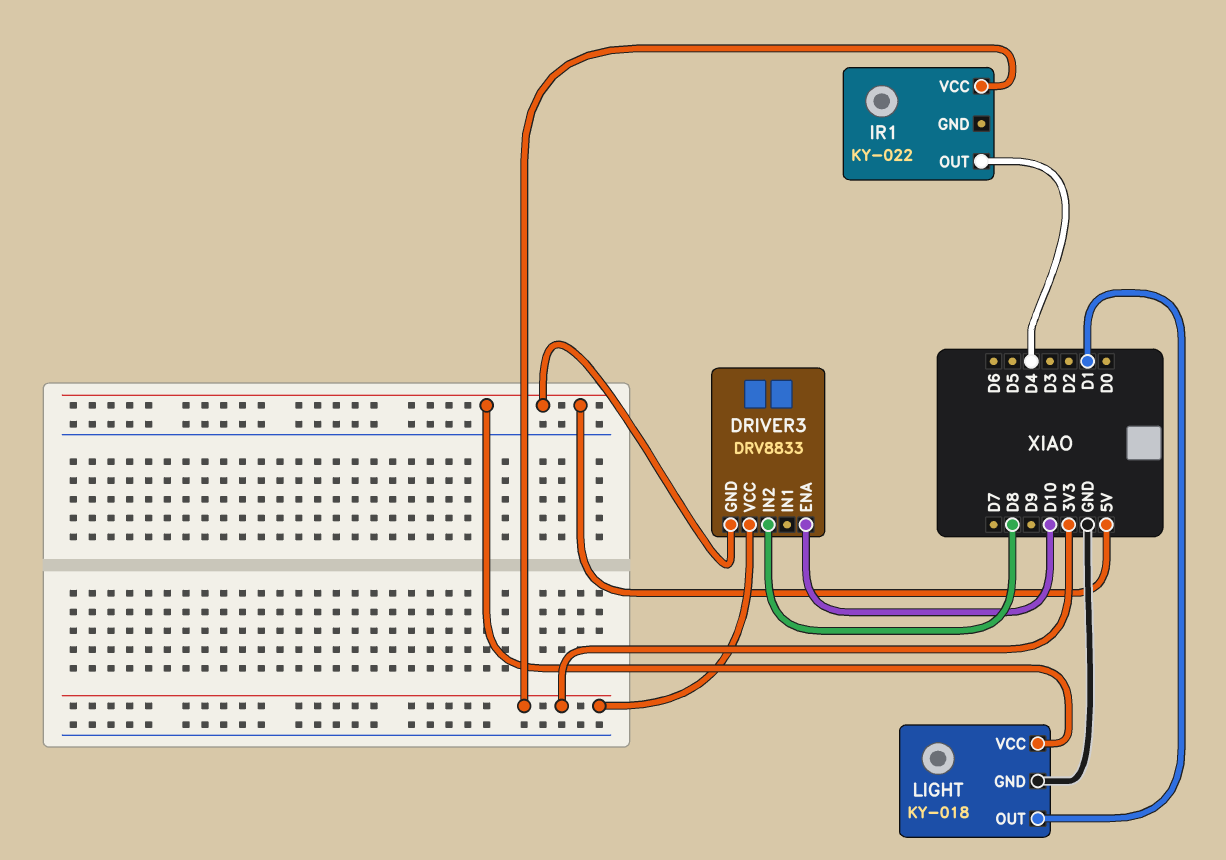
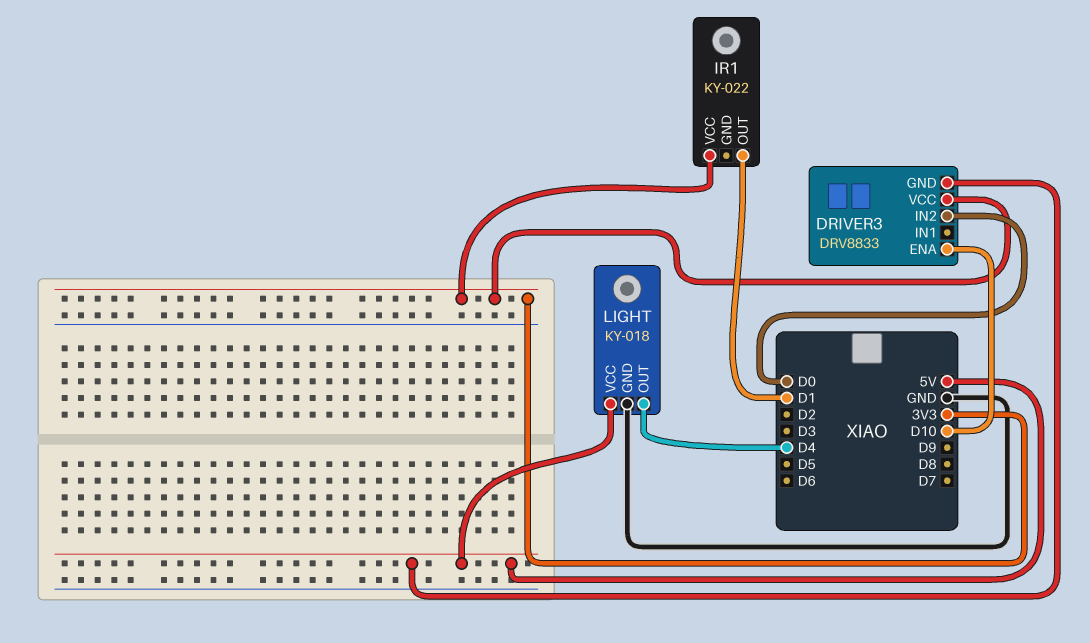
DRIVER3 pin IN2: D8 -> D0
IR1 pin OUT: D4 -> D1
LIGHT pin OUT: D1 -> D4

